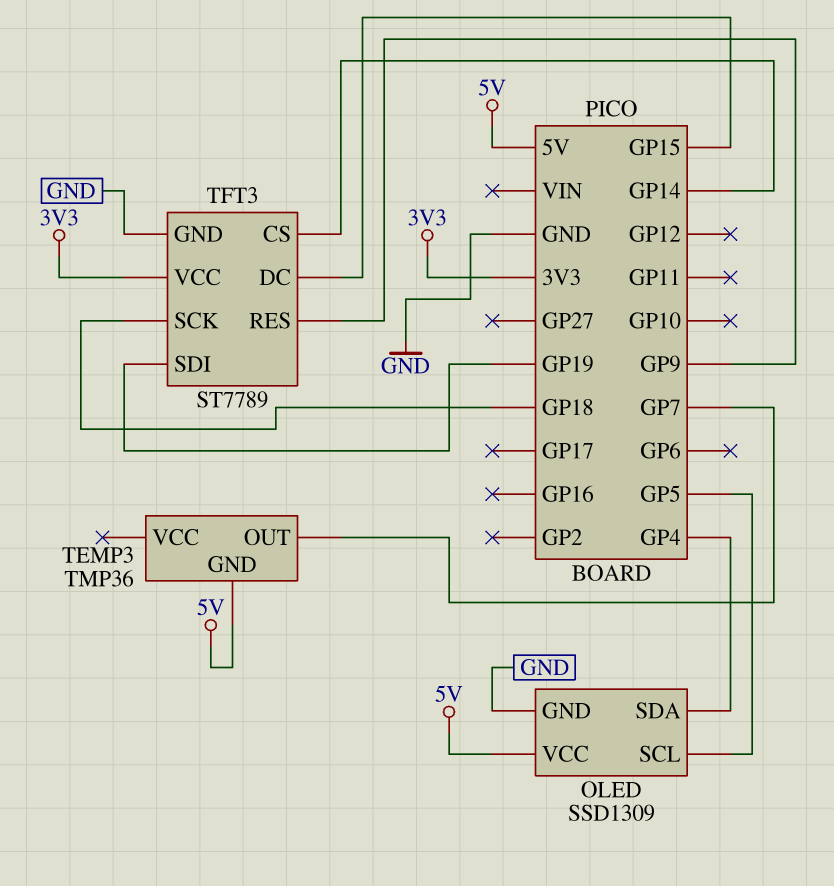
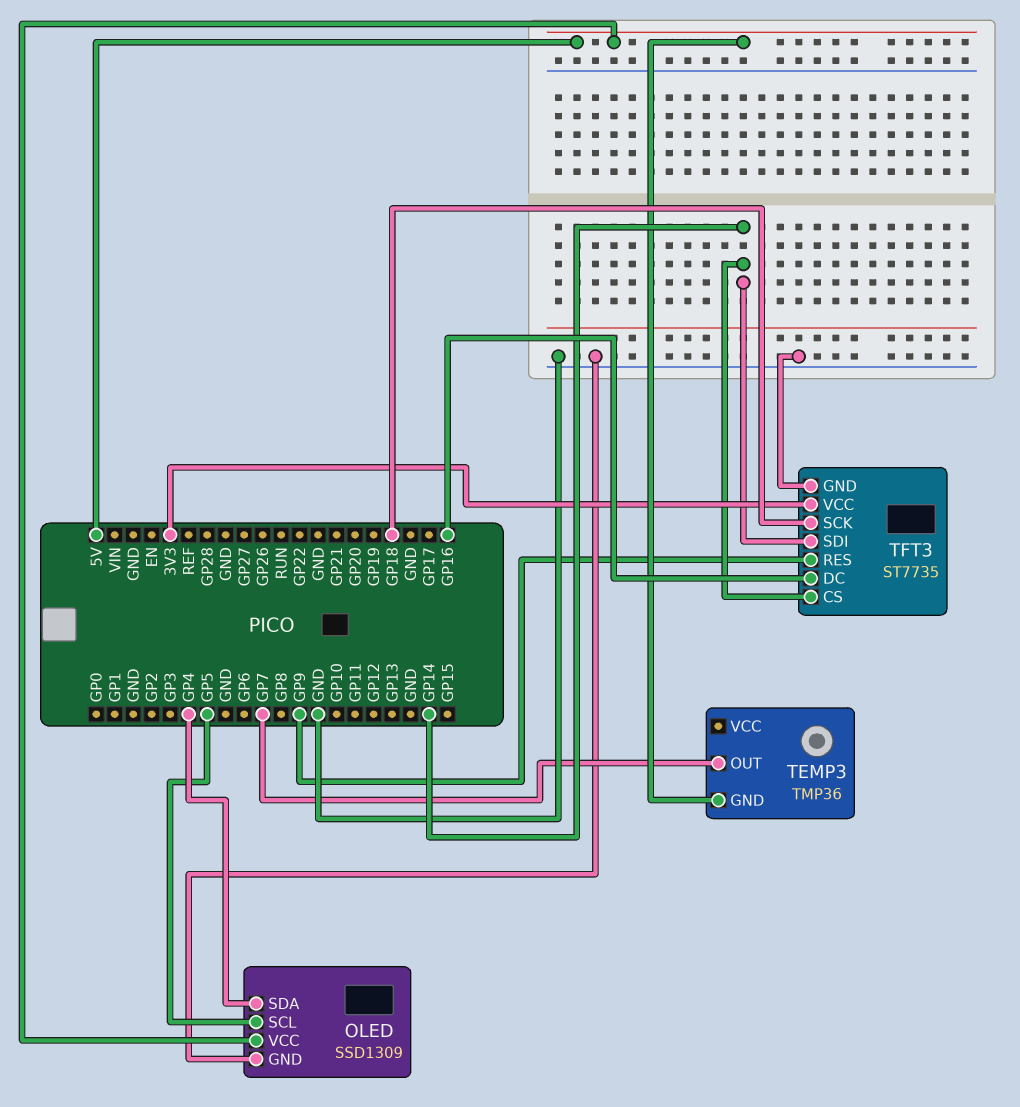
TFT3: ST7789 -> ST7735
TFT3 pin DC: GP15 -> GP16
TFT3 pin SDI: GP19 -> GP14

